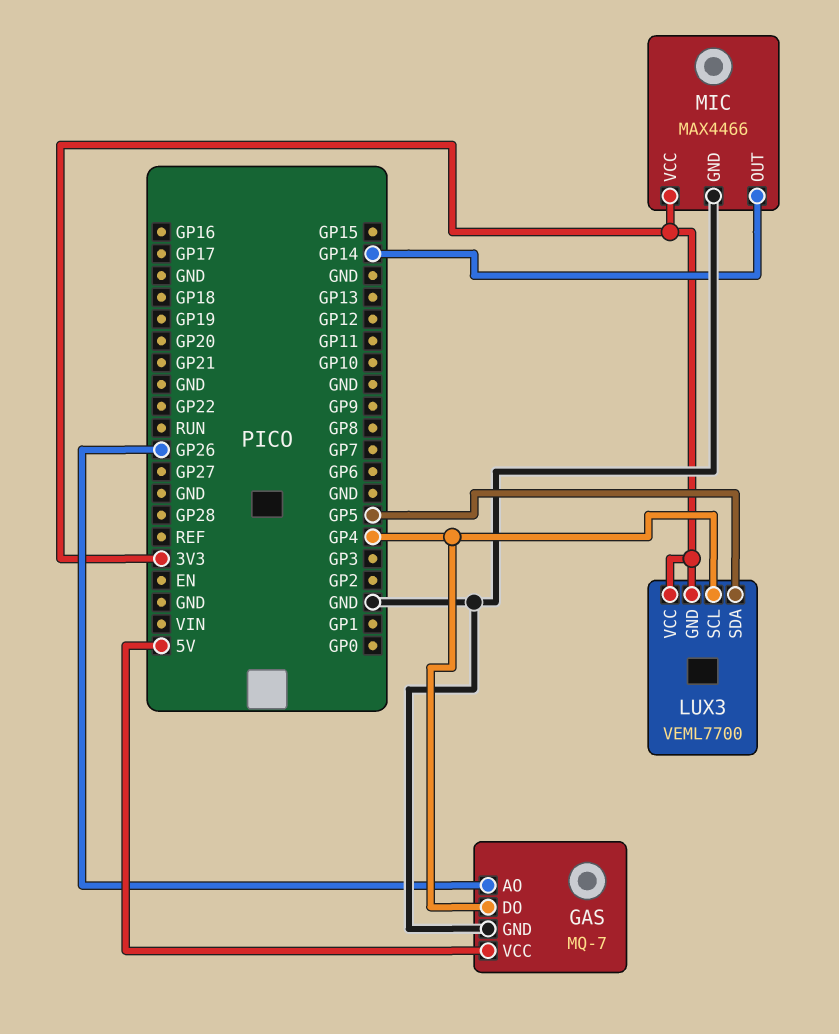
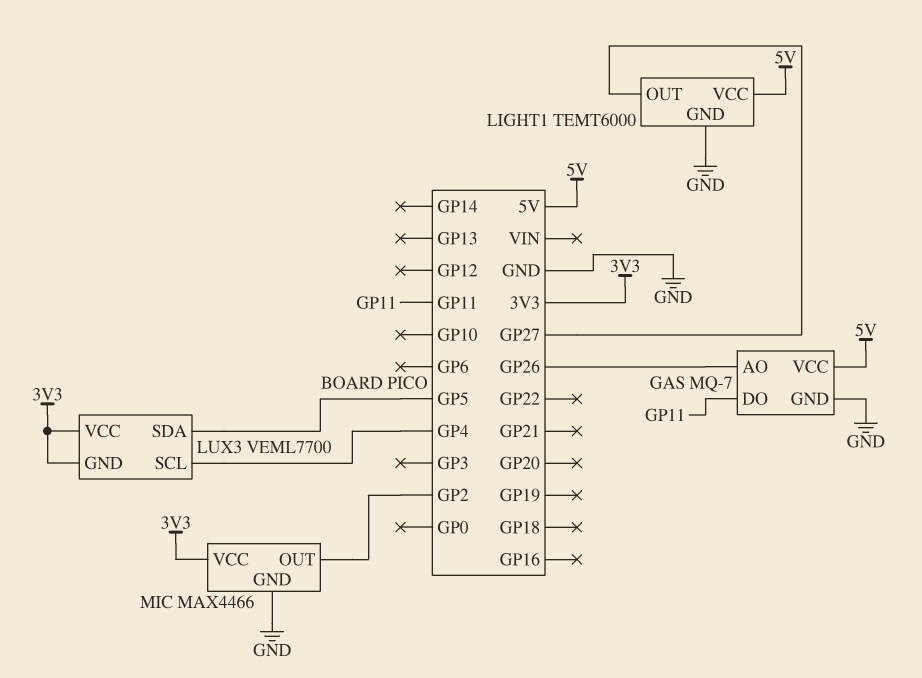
GAS pin DO: GP4 -> GP11
LIGHT1: none -> TEMT6000
LIGHT1 pin GND: none -> GND
LIGHT1 pin OUT: none -> GP27
LIGHT1 pin VCC: none -> 5V
MIC pin OUT: GP14 -> GP2

